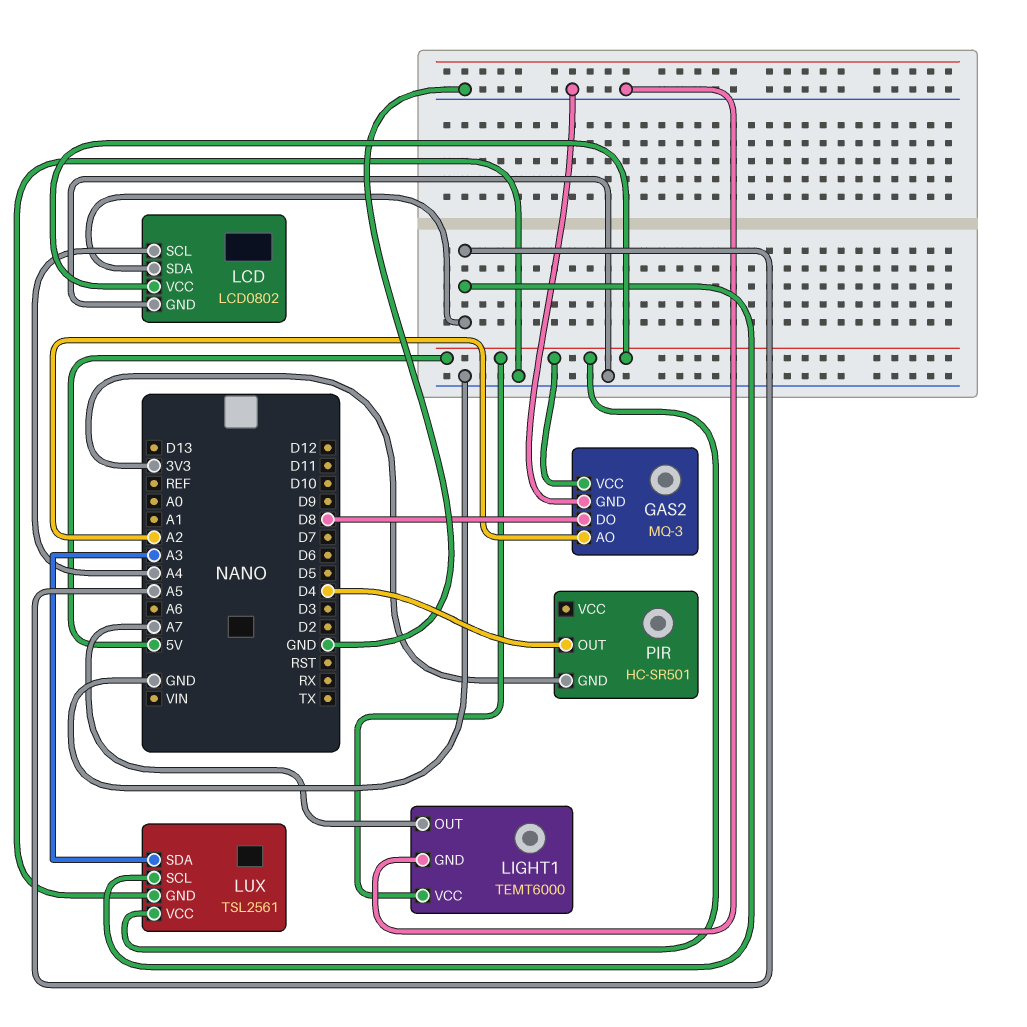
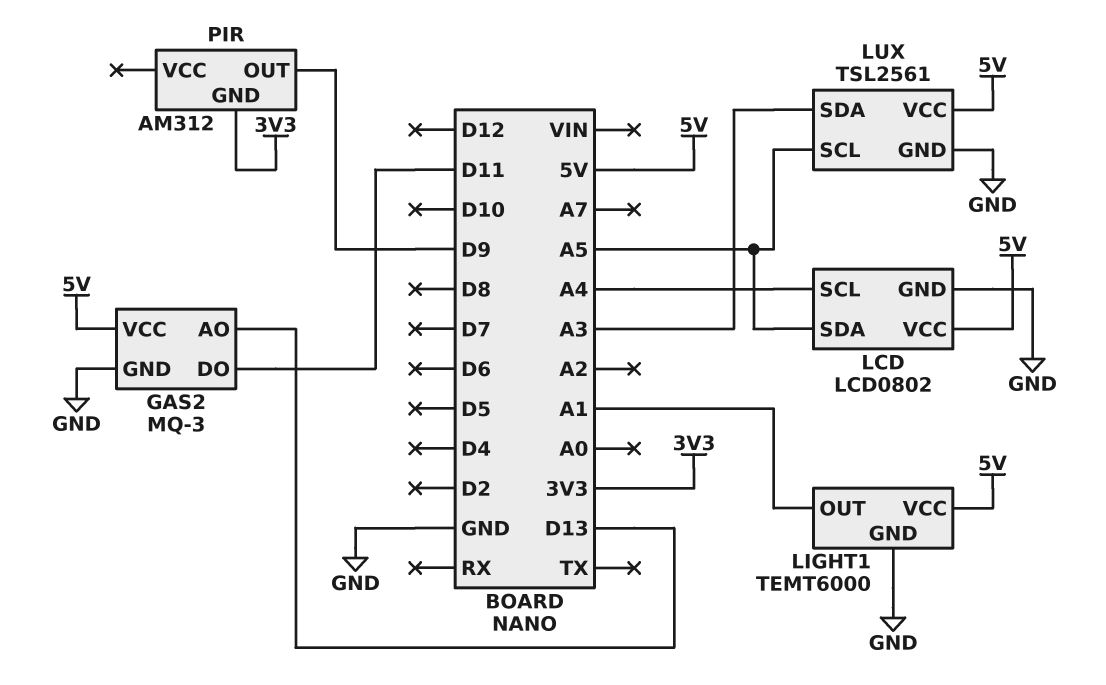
GAS2 pin AO: A2 -> D13
GAS2 pin DO: D8 -> D11
LIGHT1 pin OUT: A7 -> A1
PIR: HC-SR501 -> AM312
PIR pin OUT: D4 -> D9

